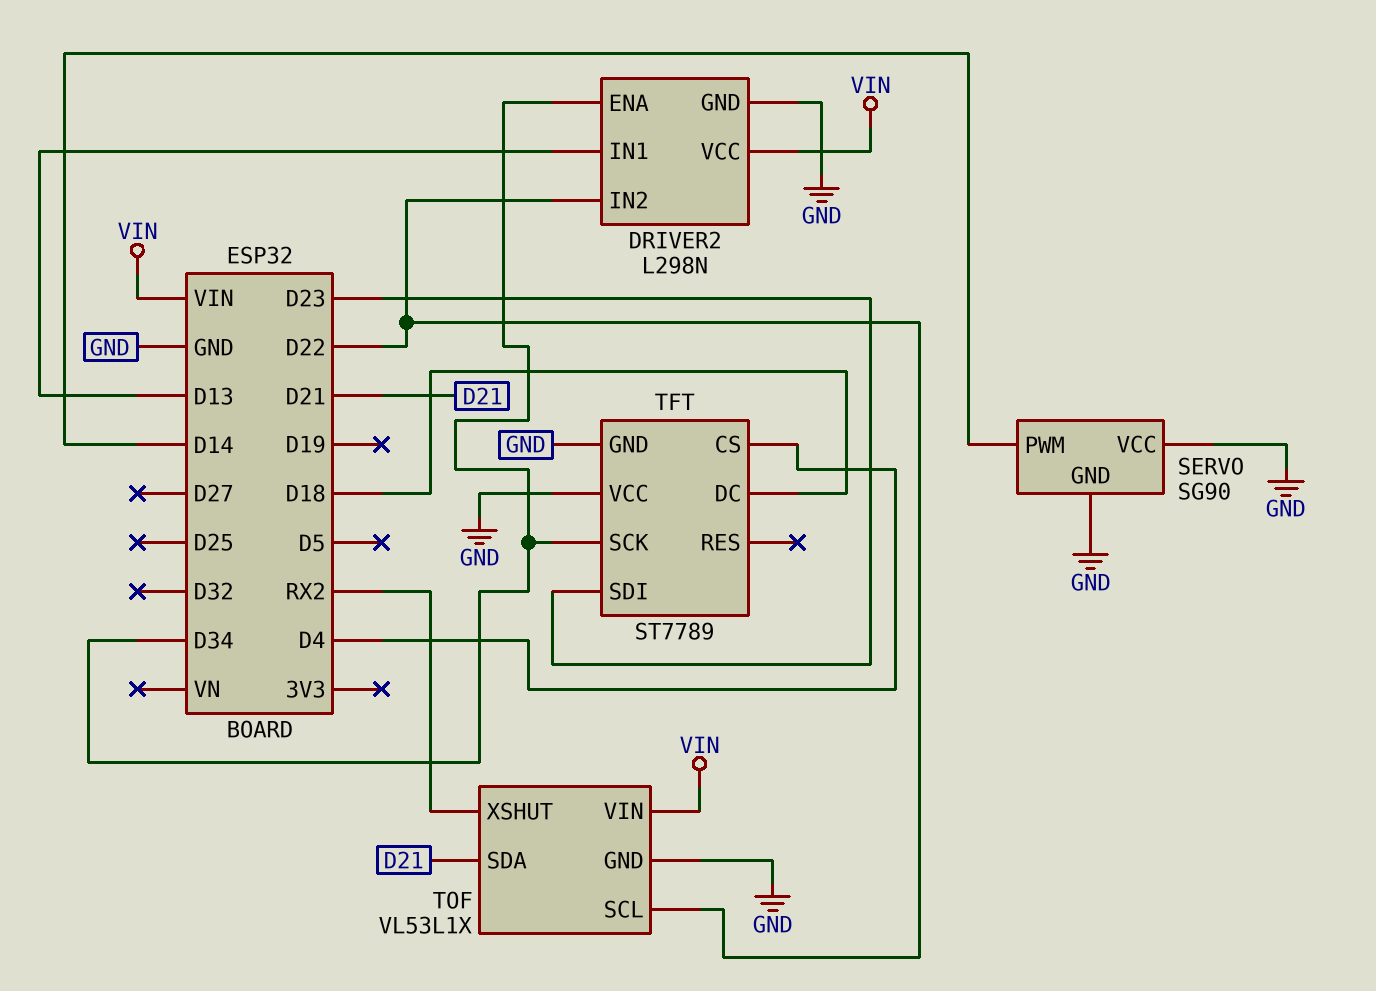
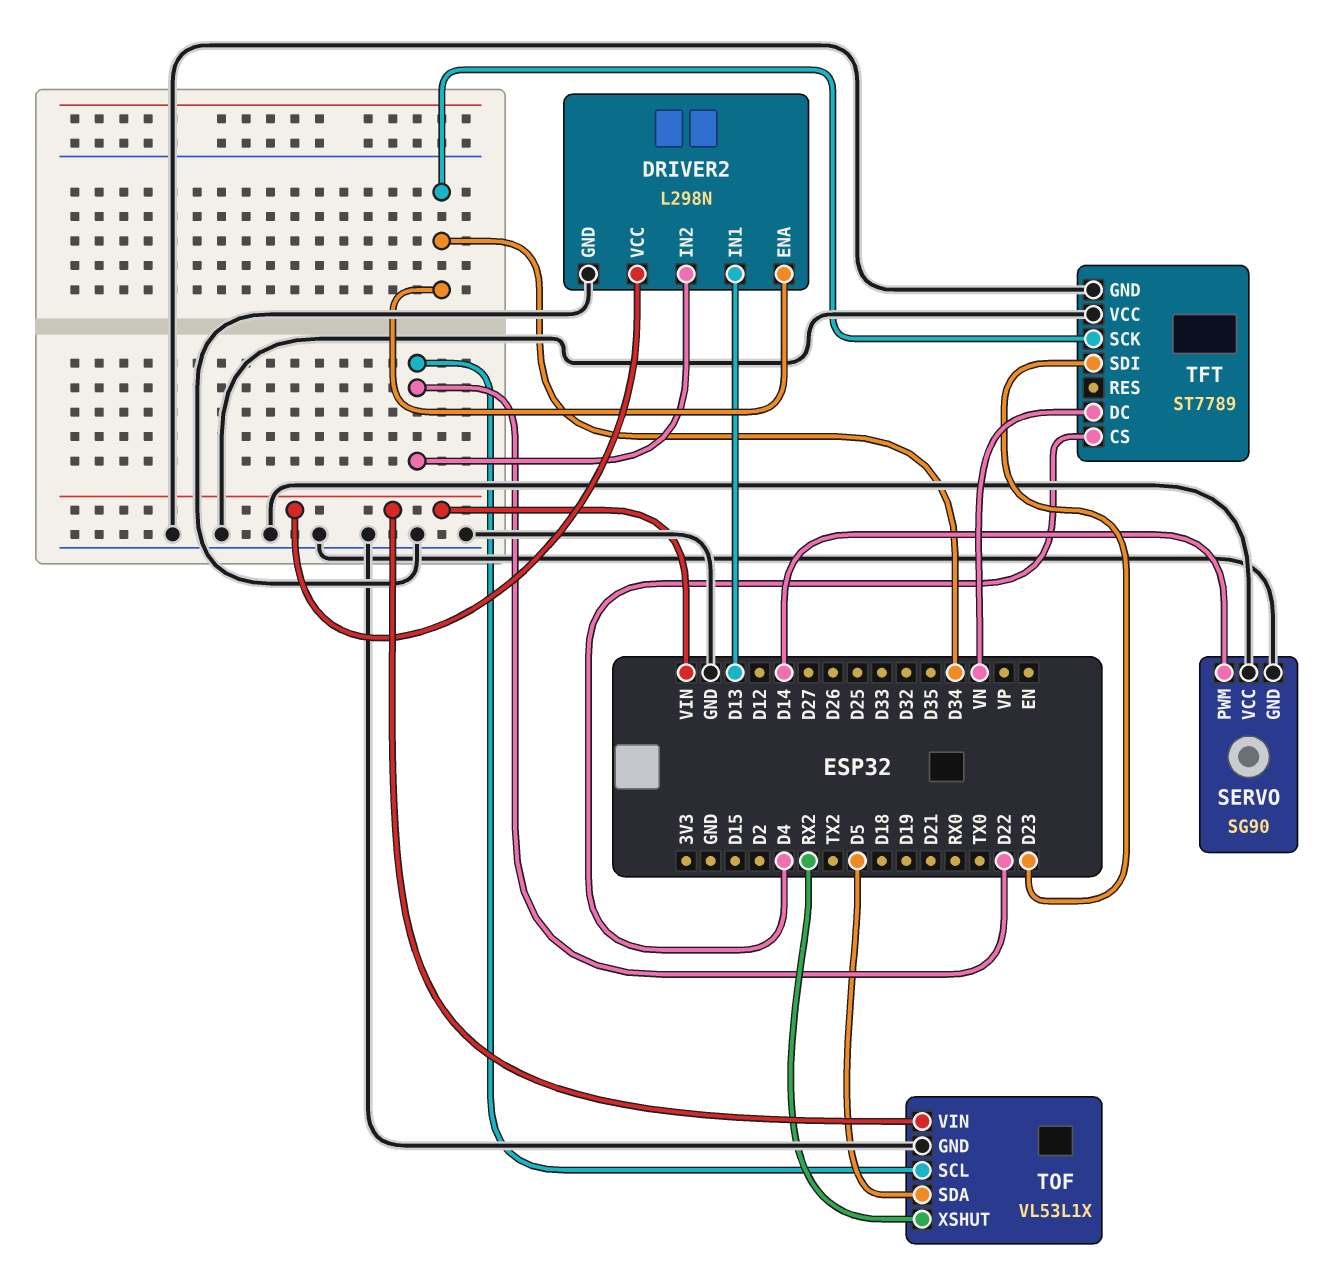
TFT pin DC: D18 -> VN
TOF pin SDA: D21 -> D5

